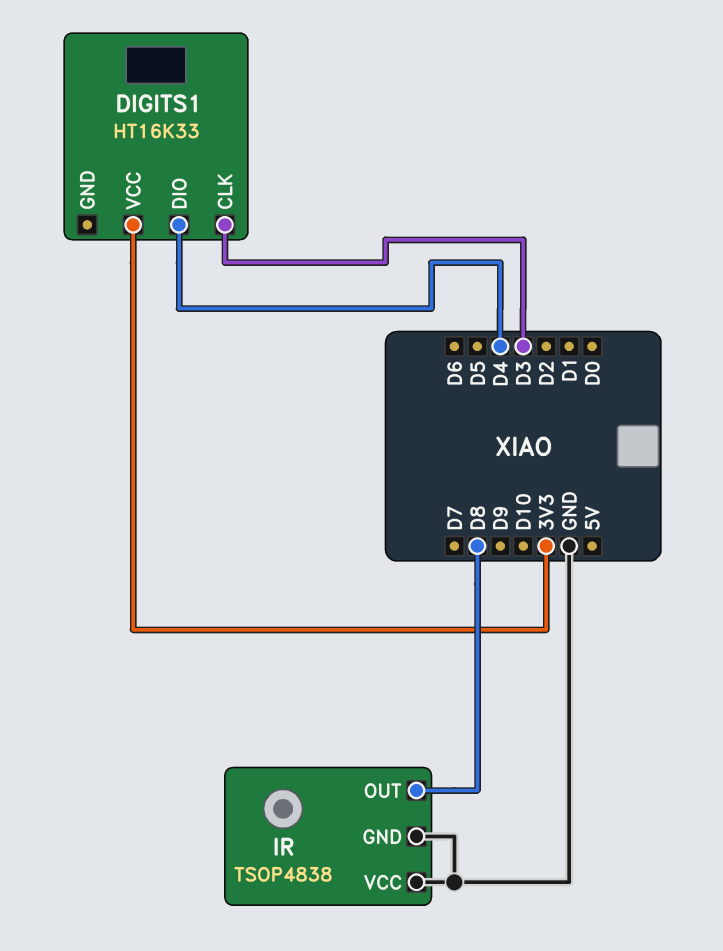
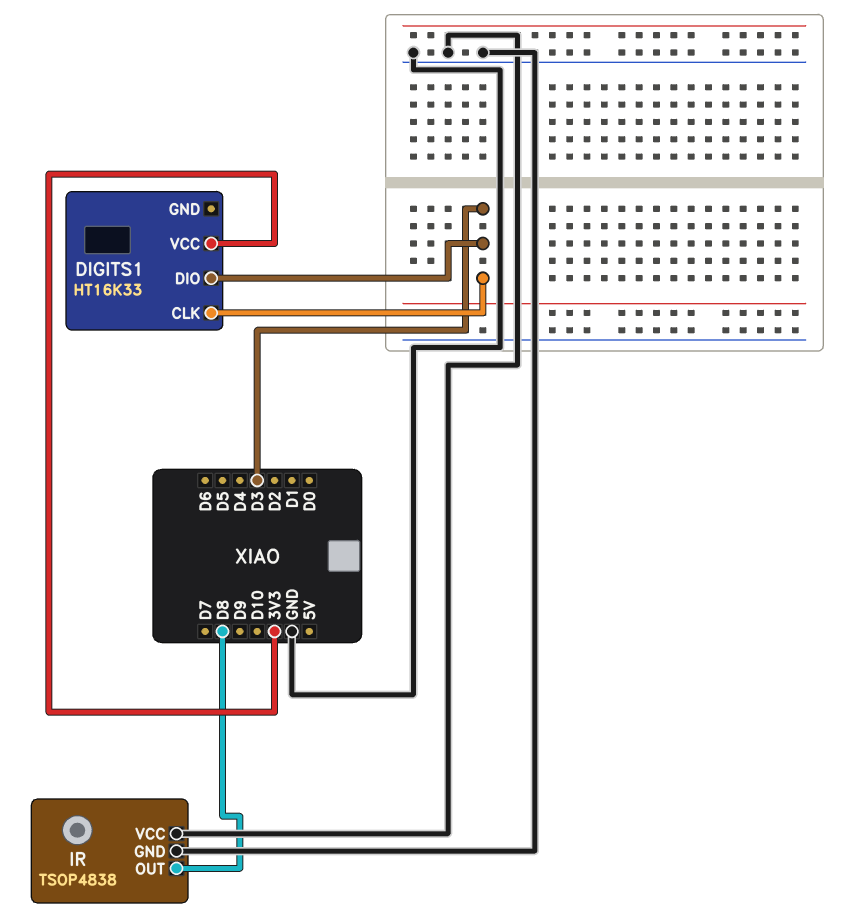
DIGITS1 pin DIO: D4 -> D3

